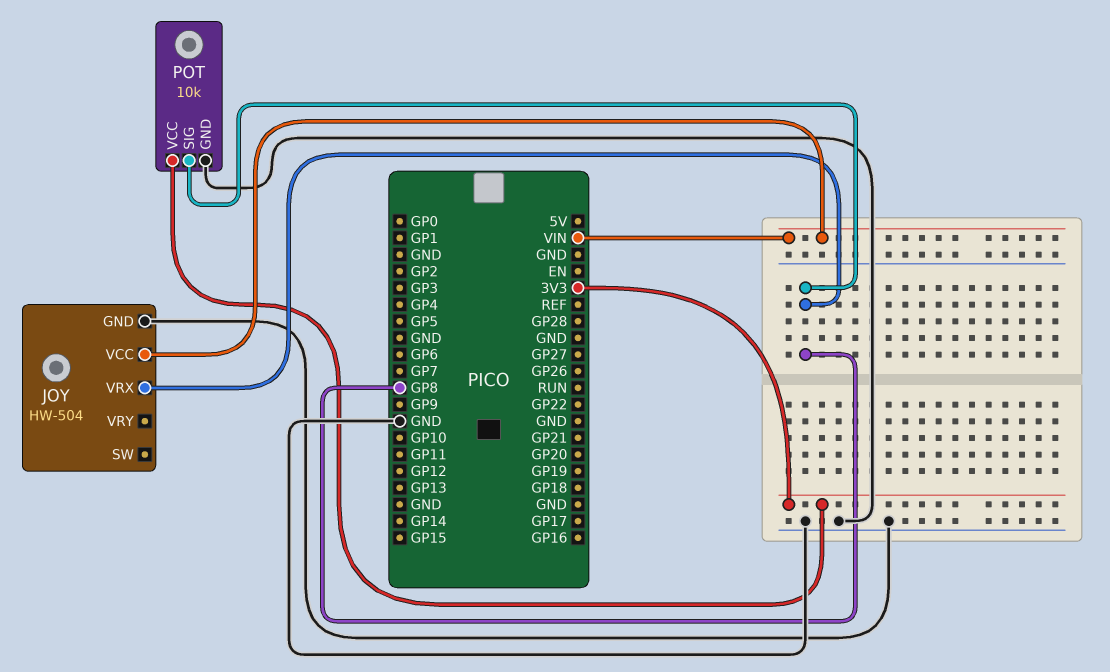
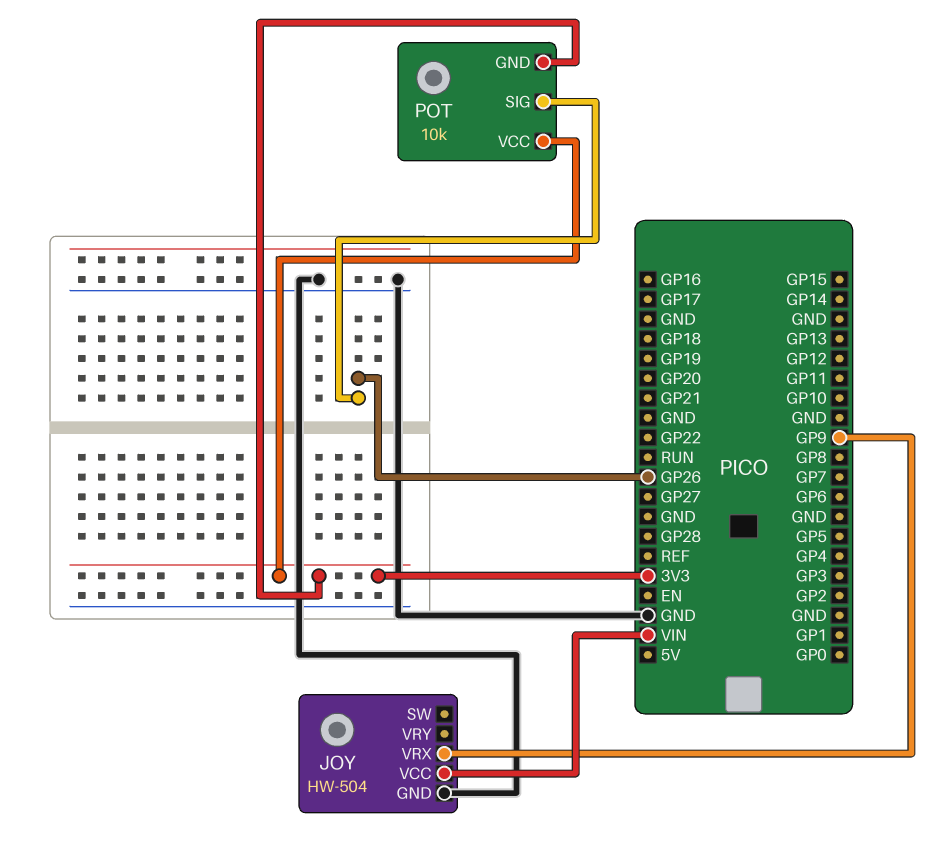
JOY pin VRX: GP8 -> GP9
POT pin GND: GND -> 3V3
POT pin SIG: GP8 -> GP26

